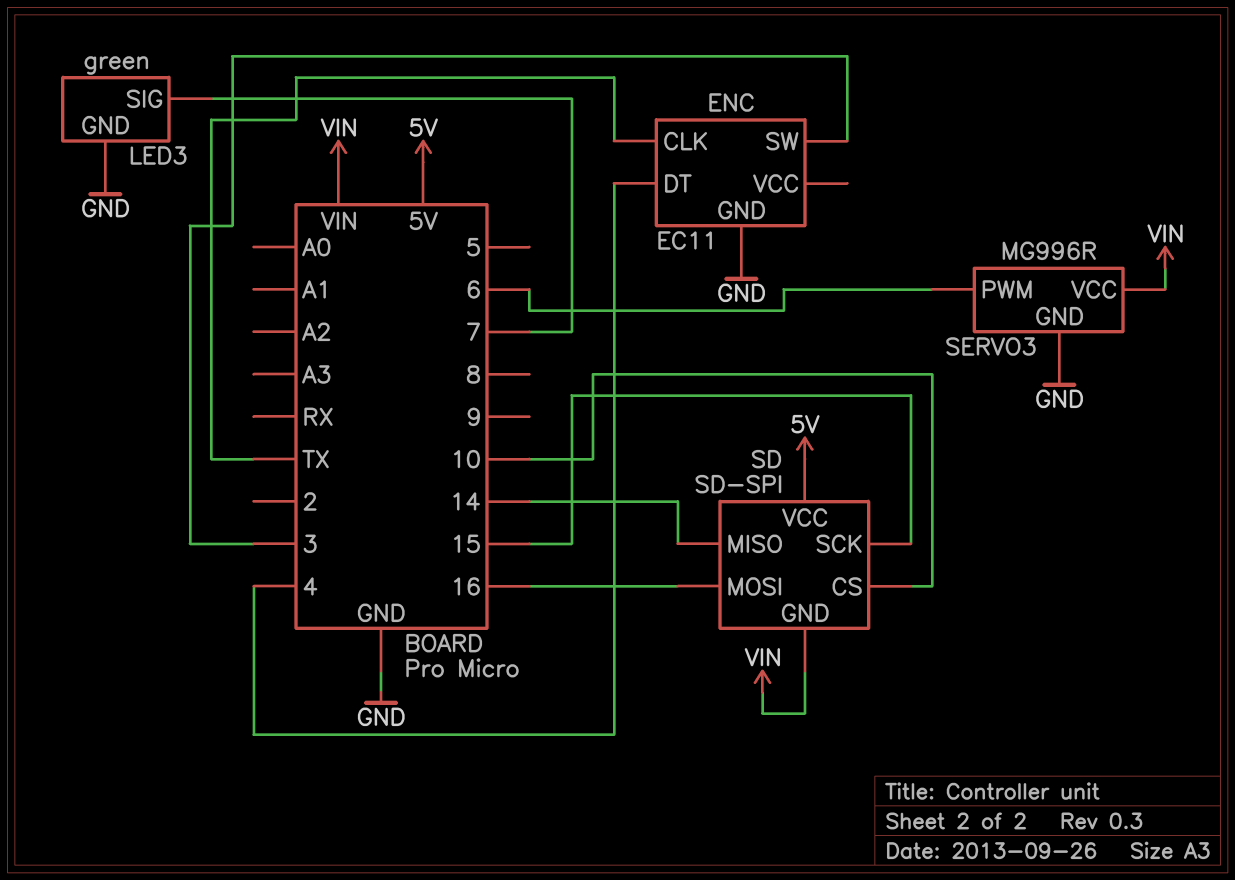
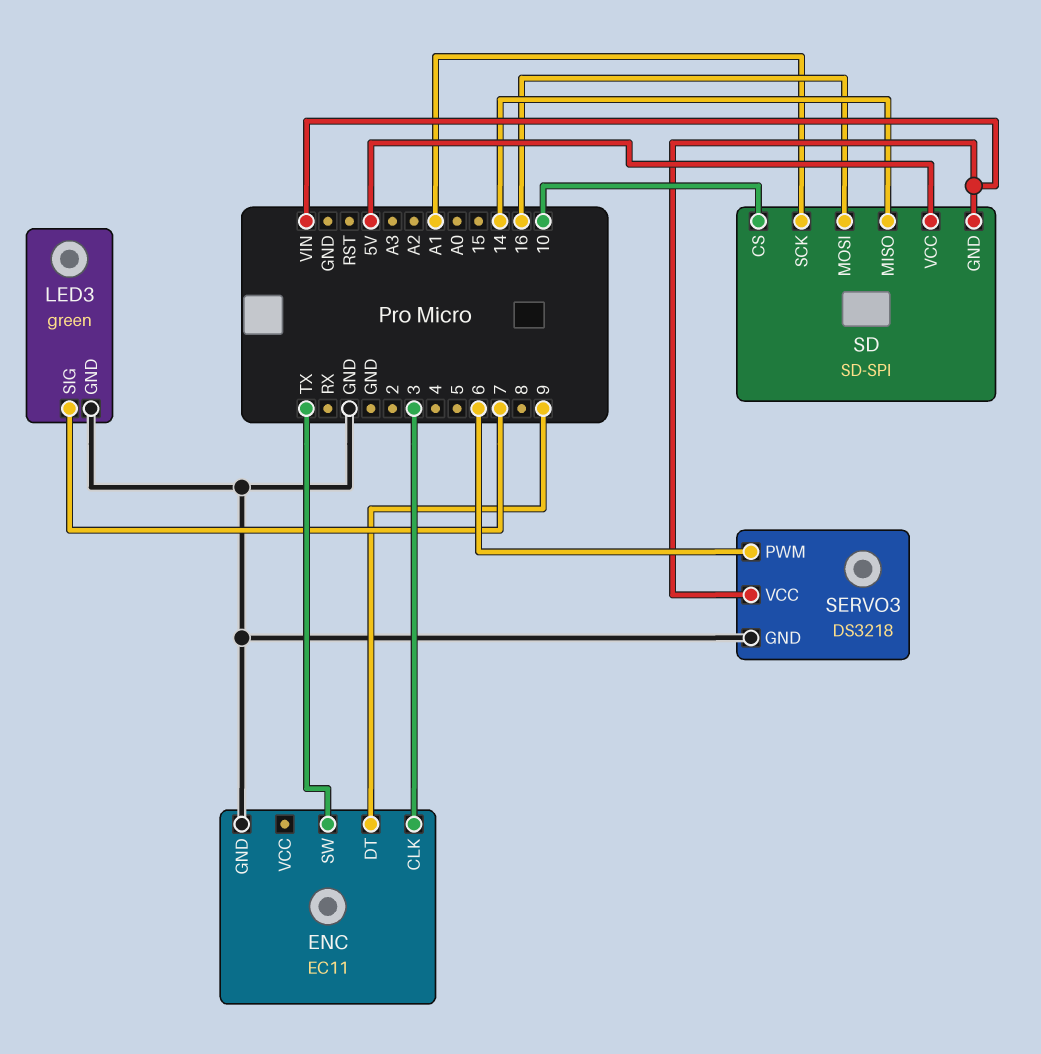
ENC pin CLK: TX -> 3
ENC pin DT: 4 -> 9
ENC pin SW: 3 -> TX
SD pin SCK: 15 -> A1
SERVO3: MG996R -> DS3218

